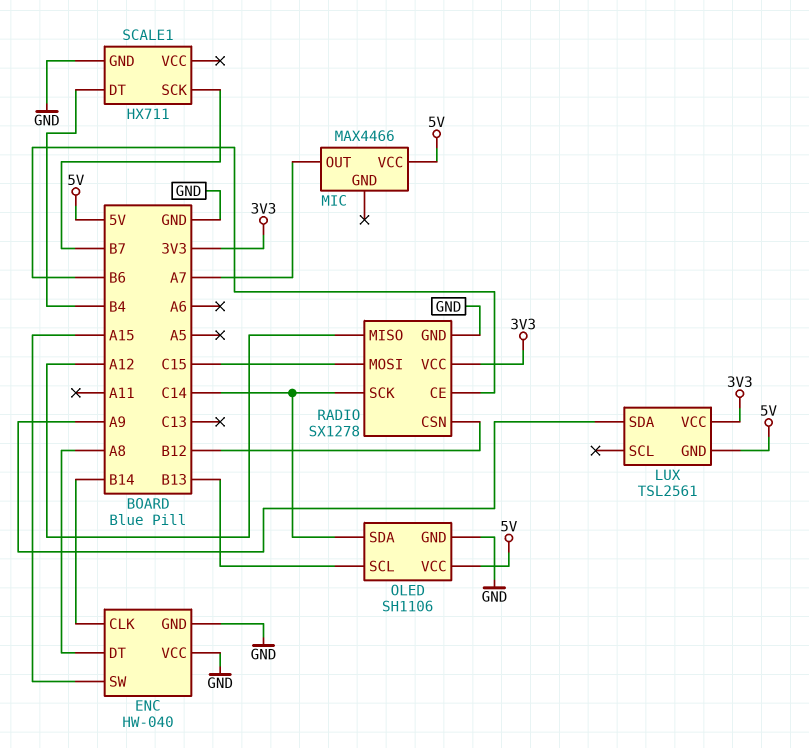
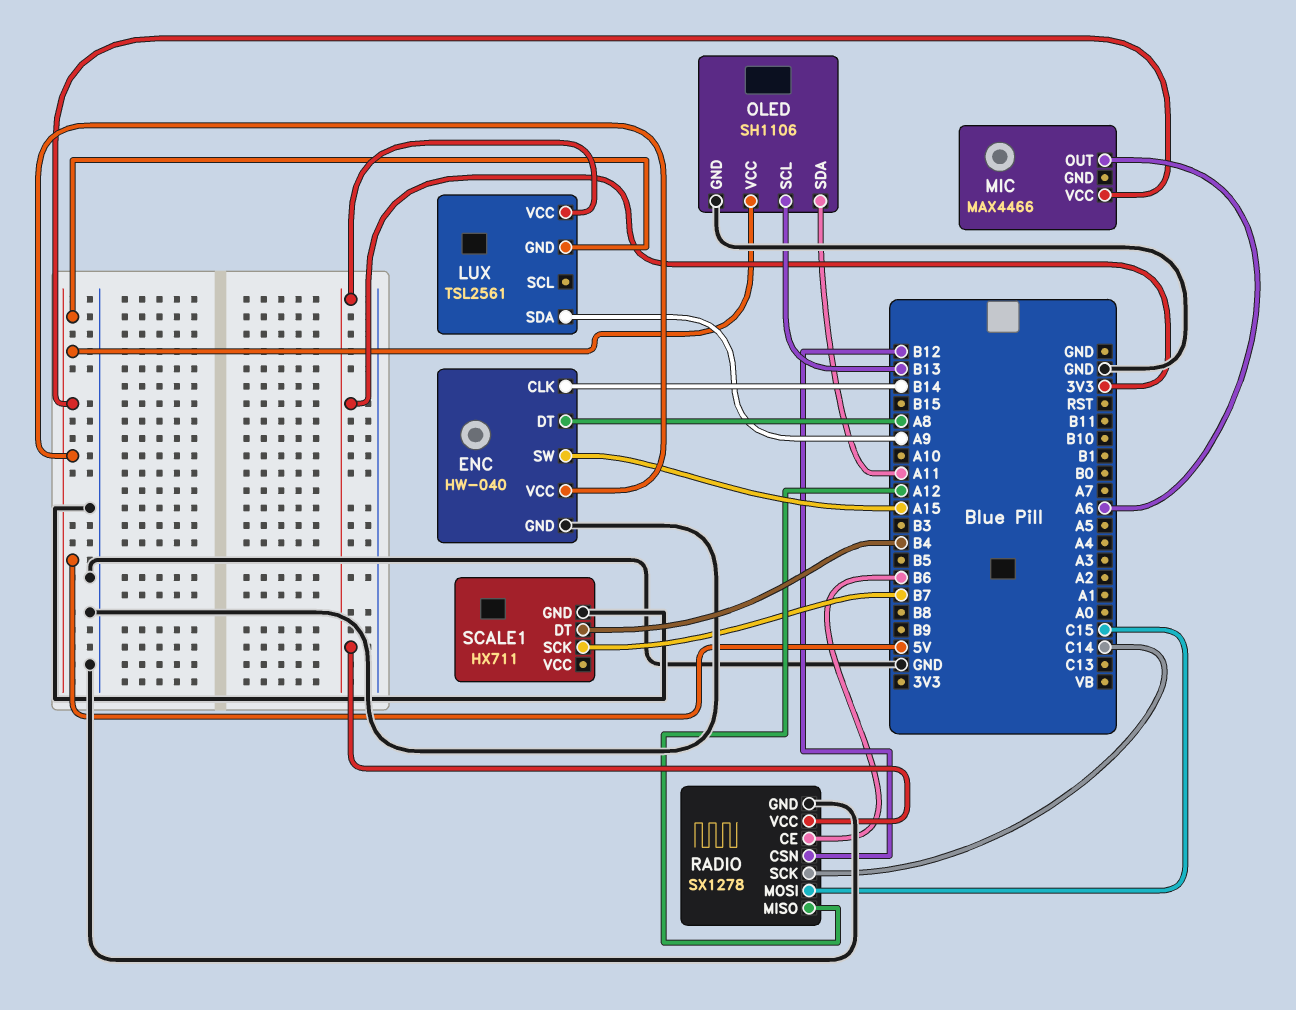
ENC pin VCC: GND -> 5V
MIC pin OUT: A7 -> A6
OLED pin SDA: C14 -> A11

